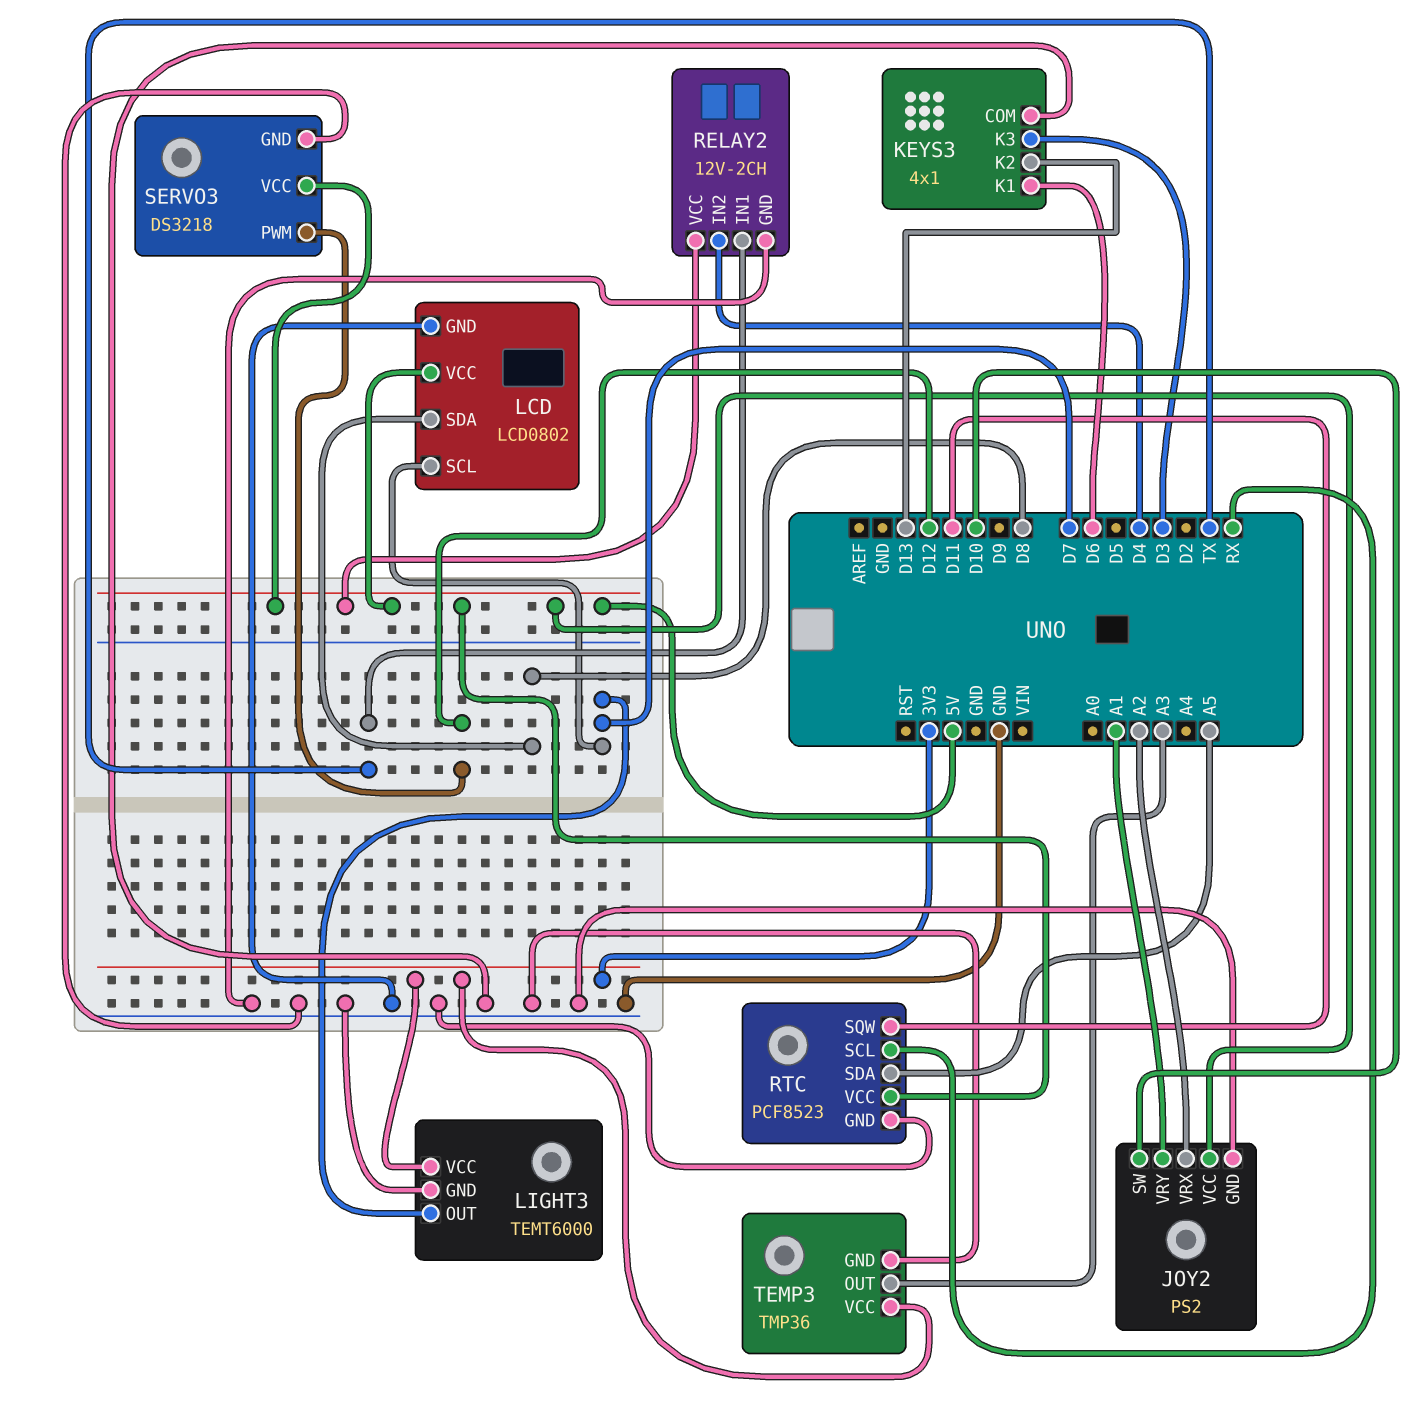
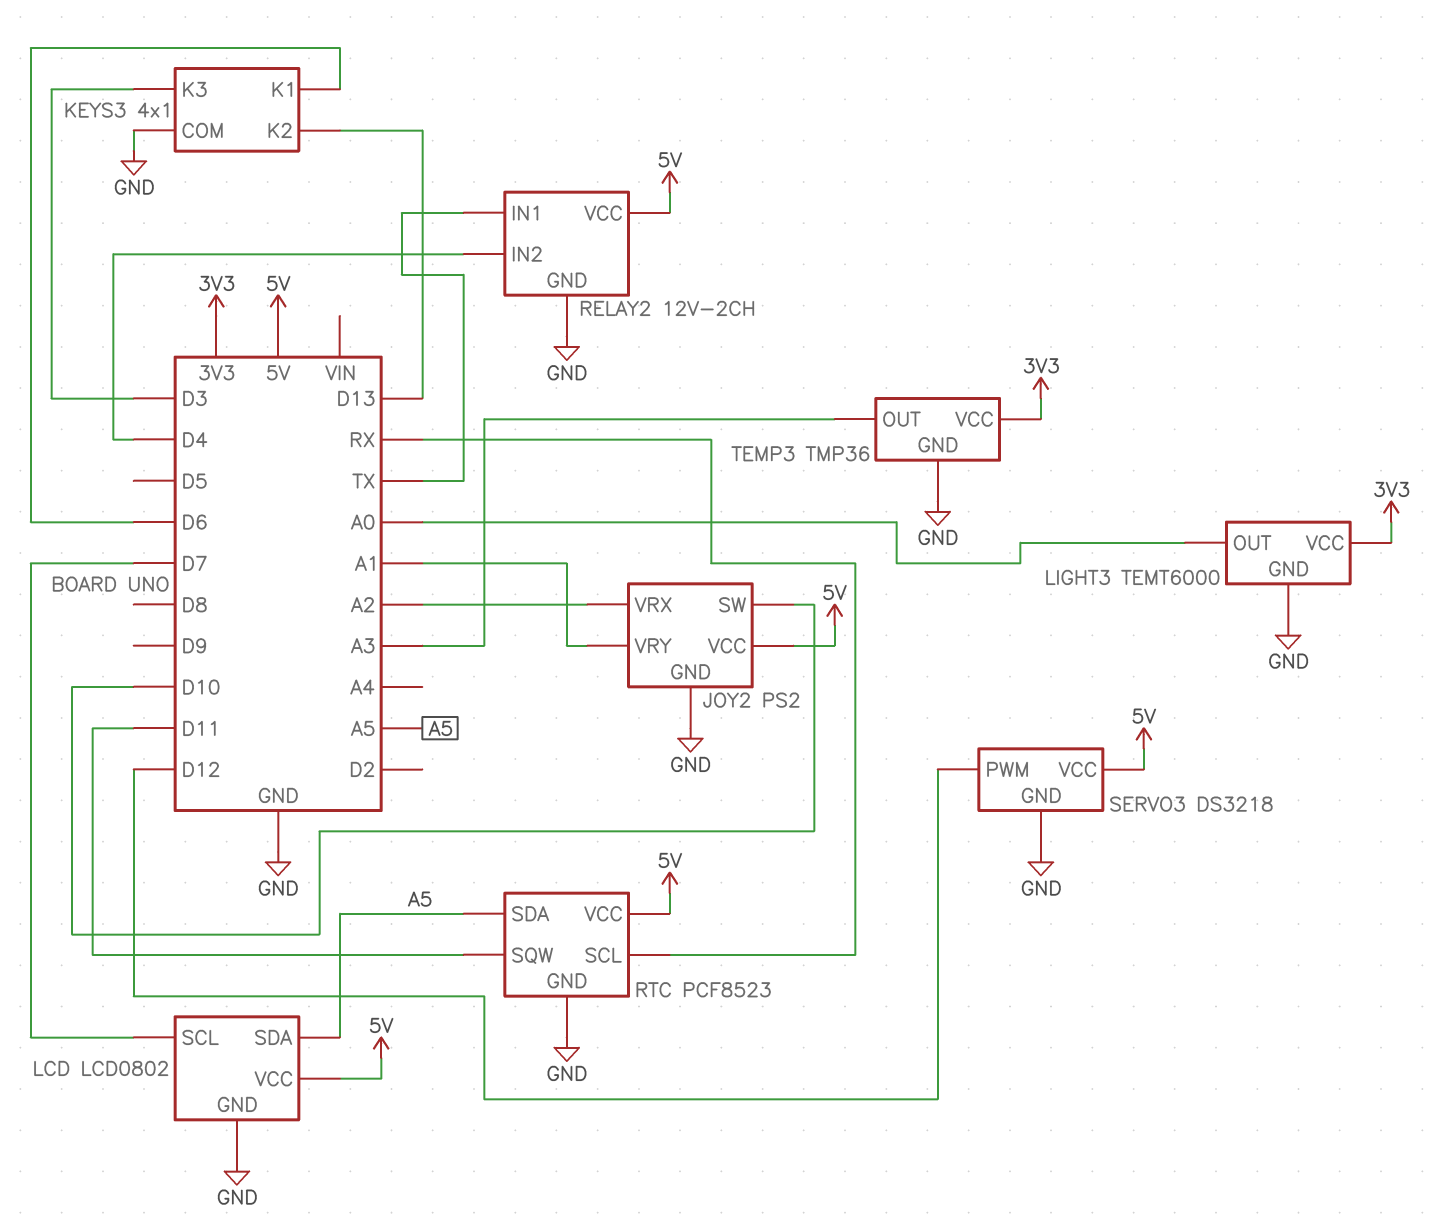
LCD pin SDA: D8 -> A5
LIGHT3 pin OUT: D7 -> A0

